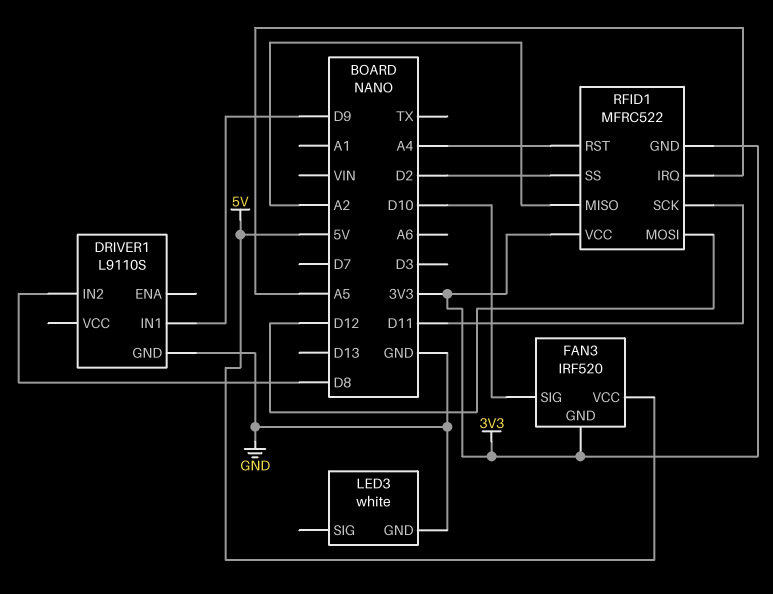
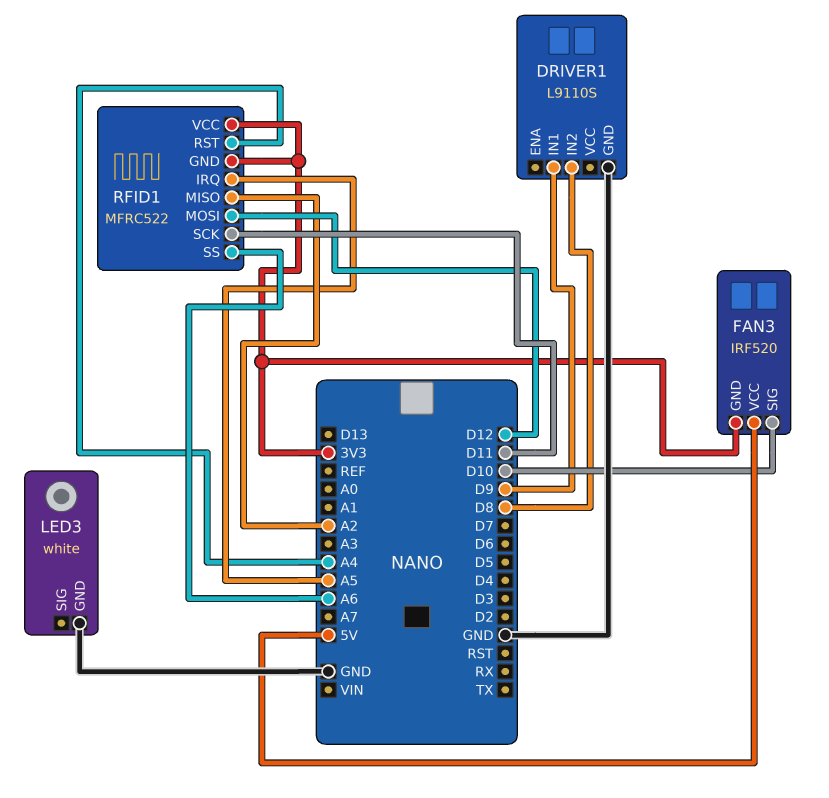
RFID1 pin SS: D2 -> A6

